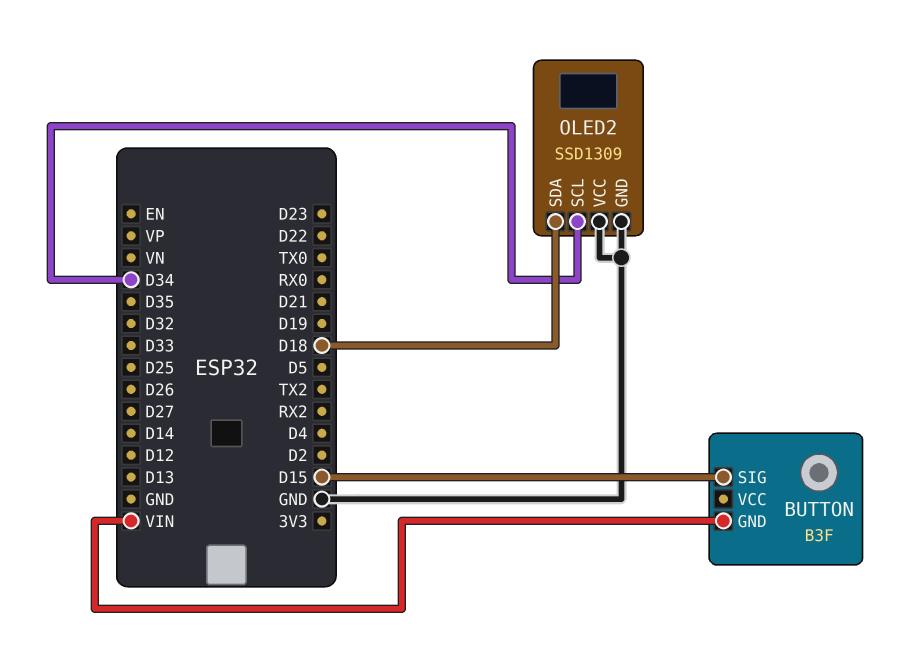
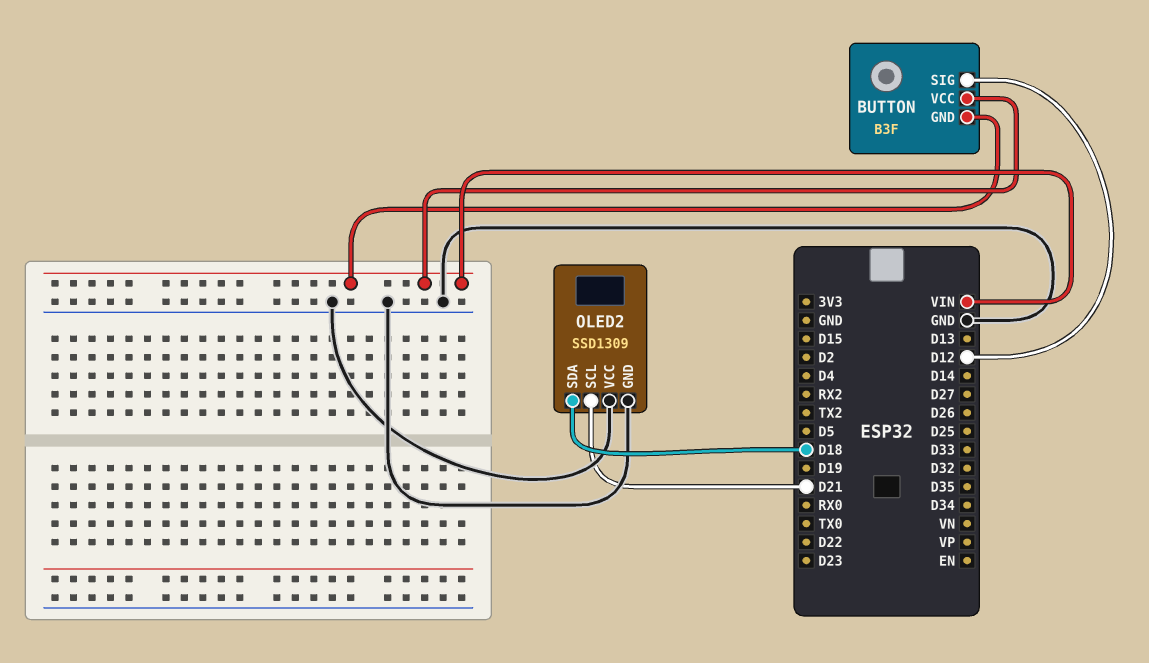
BUTTON pin SIG: D15 -> D12
BUTTON pin VCC: none -> VIN
OLED2 pin SCL: D34 -> D21

